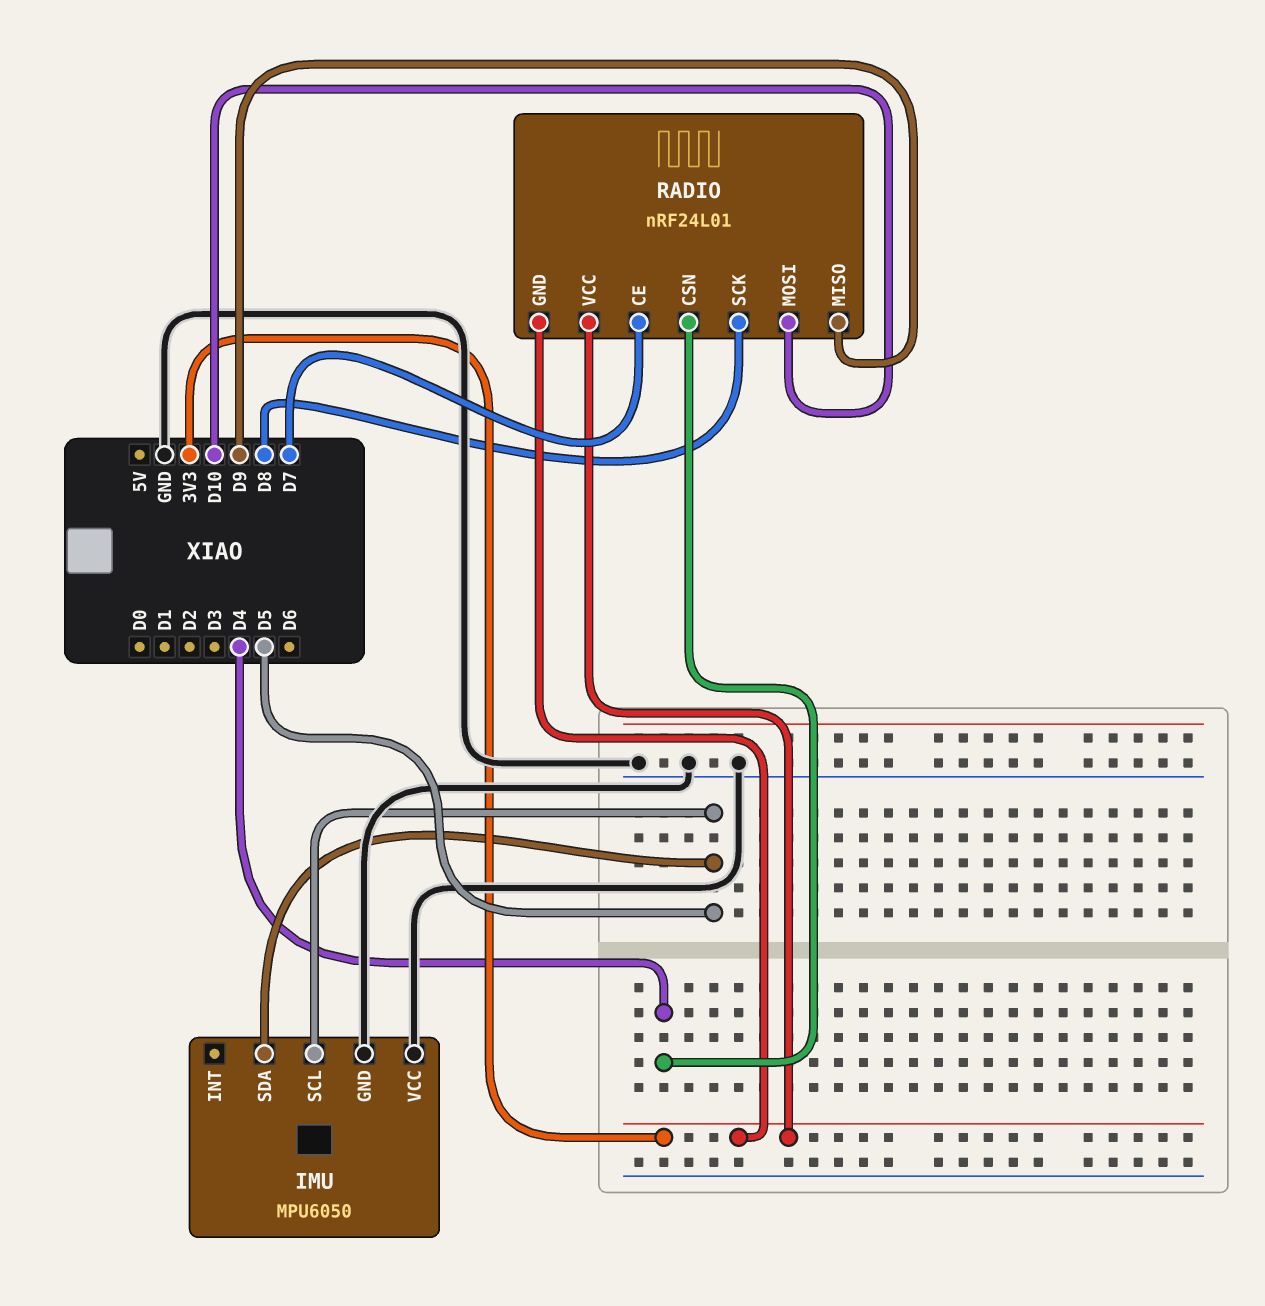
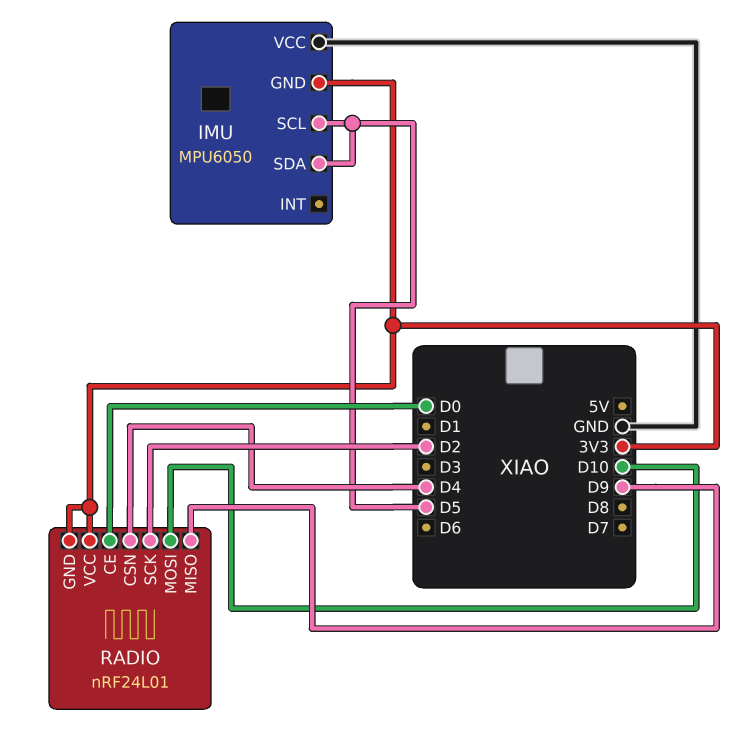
IMU pin GND: GND -> 3V3
RADIO pin CE: D7 -> D0
RADIO pin SCK: D8 -> D2

